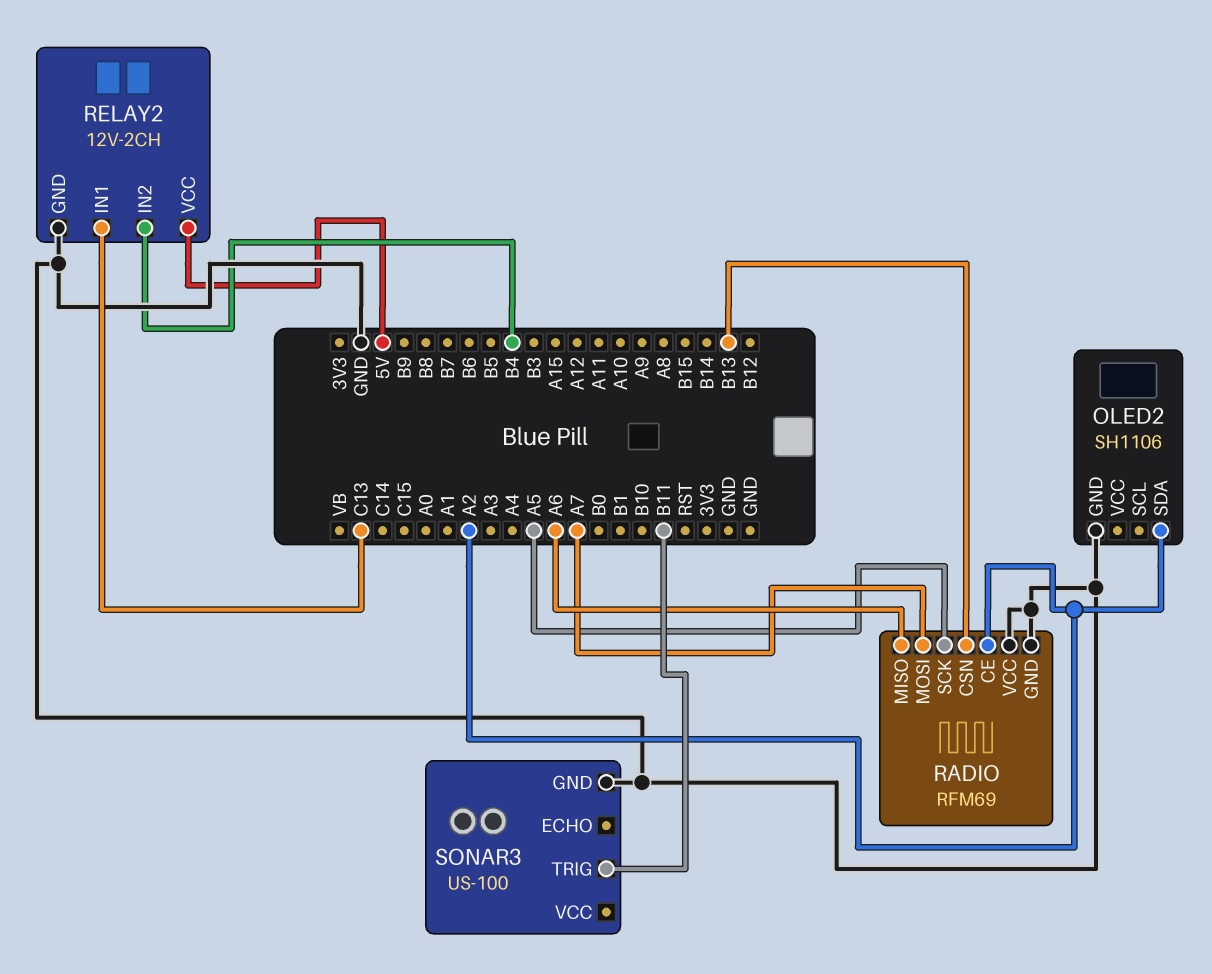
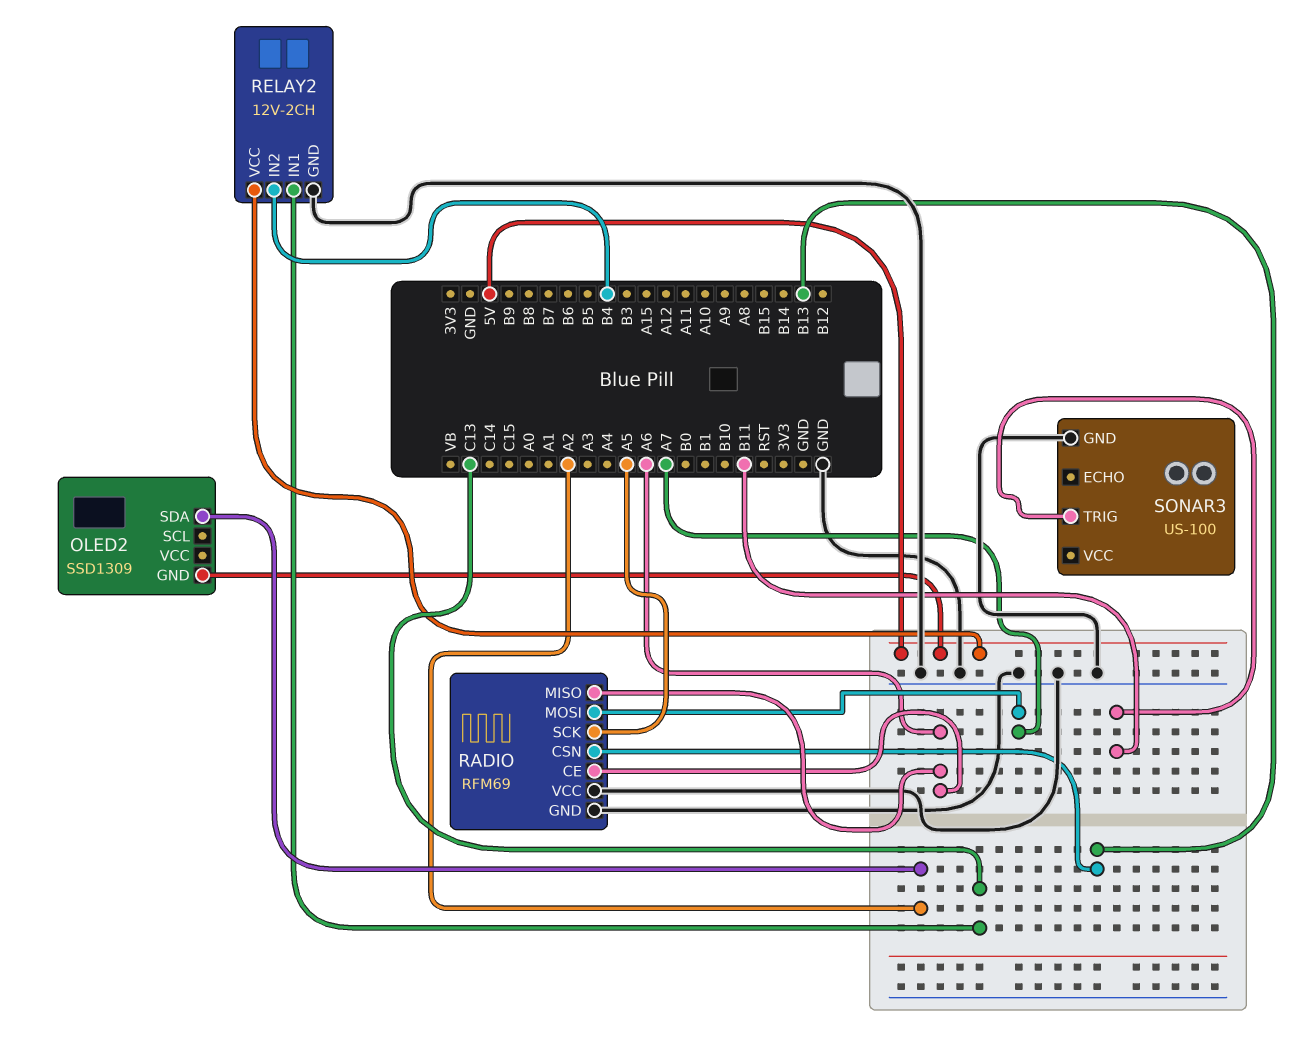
OLED2: SH1106 -> SSD1309
OLED2 pin GND: GND -> 5V
RADIO pin CE: A2 -> A6

